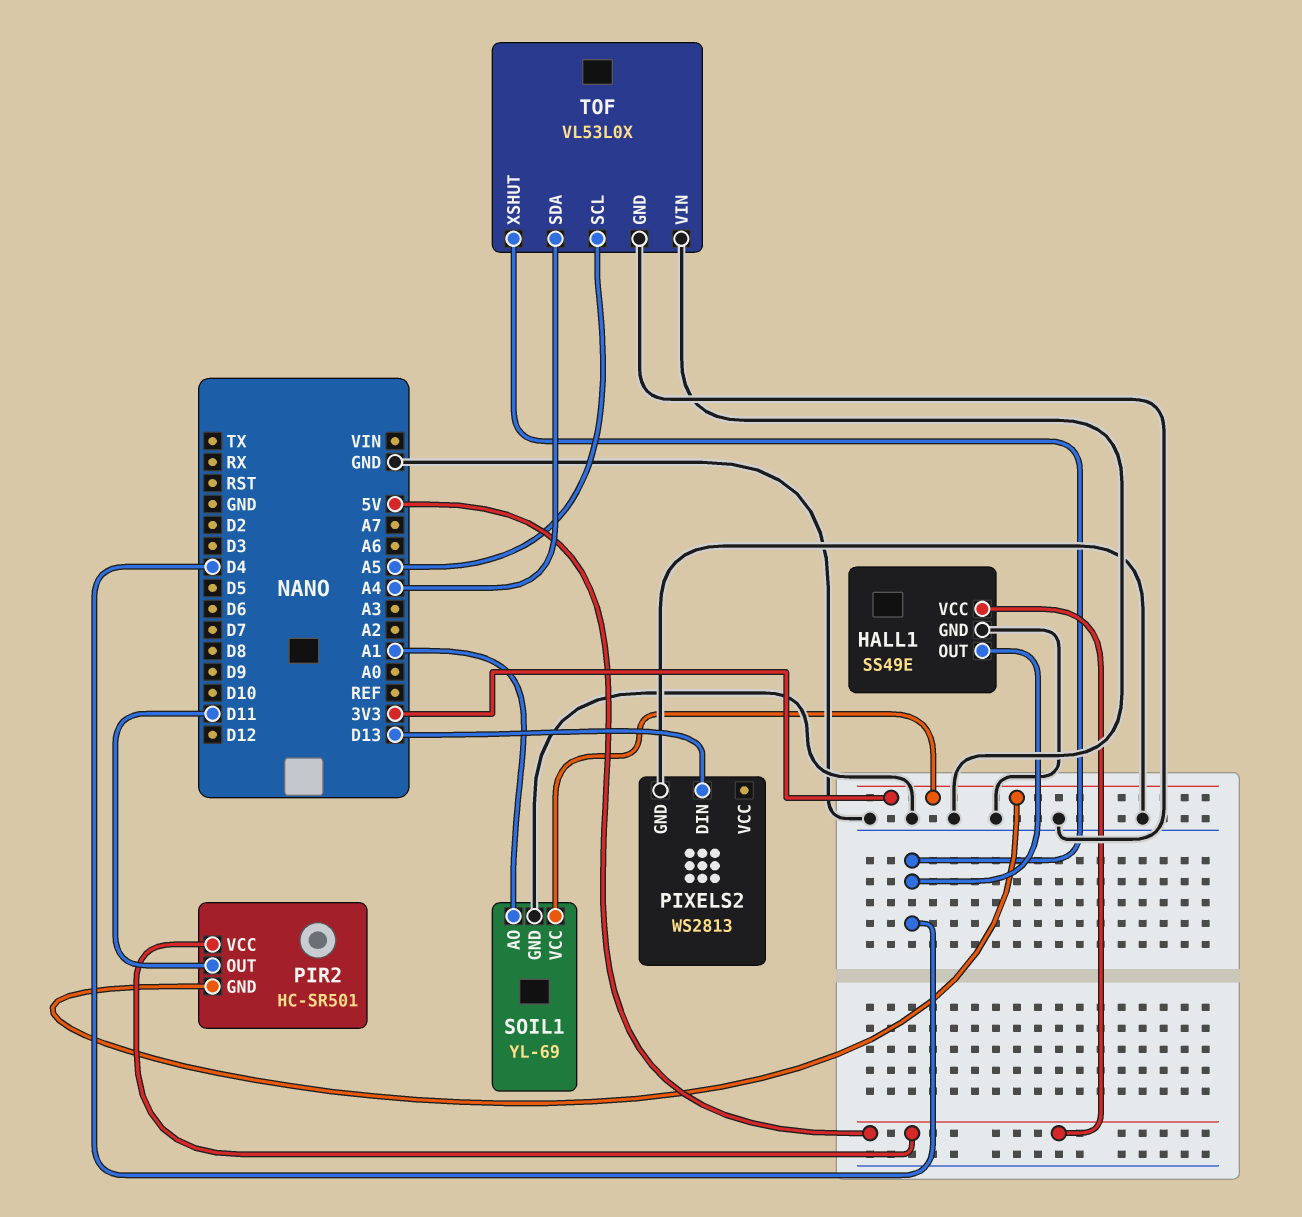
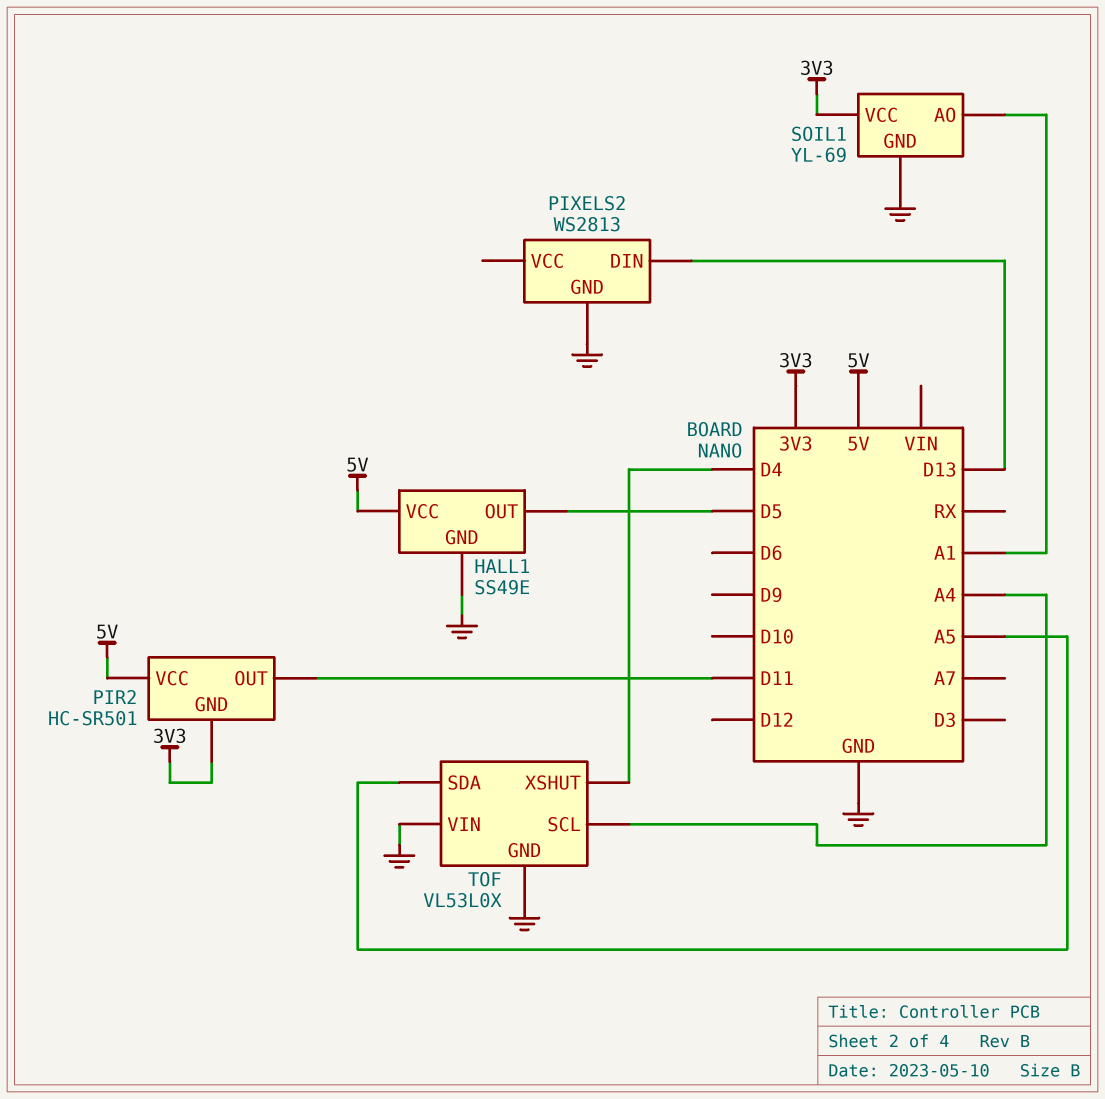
HALL1 pin OUT: D4 -> D5
TOF pin SCL: A5 -> A4
TOF pin SDA: A4 -> A5

